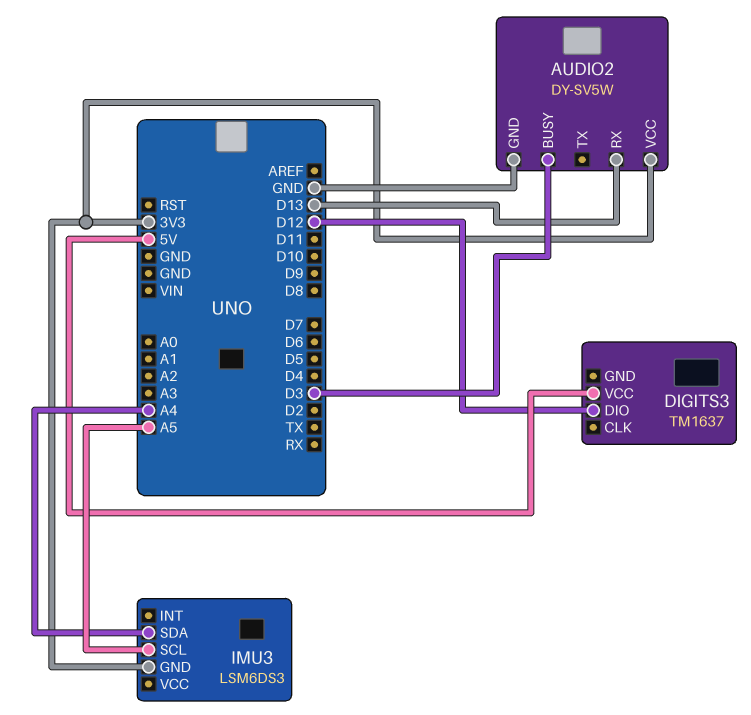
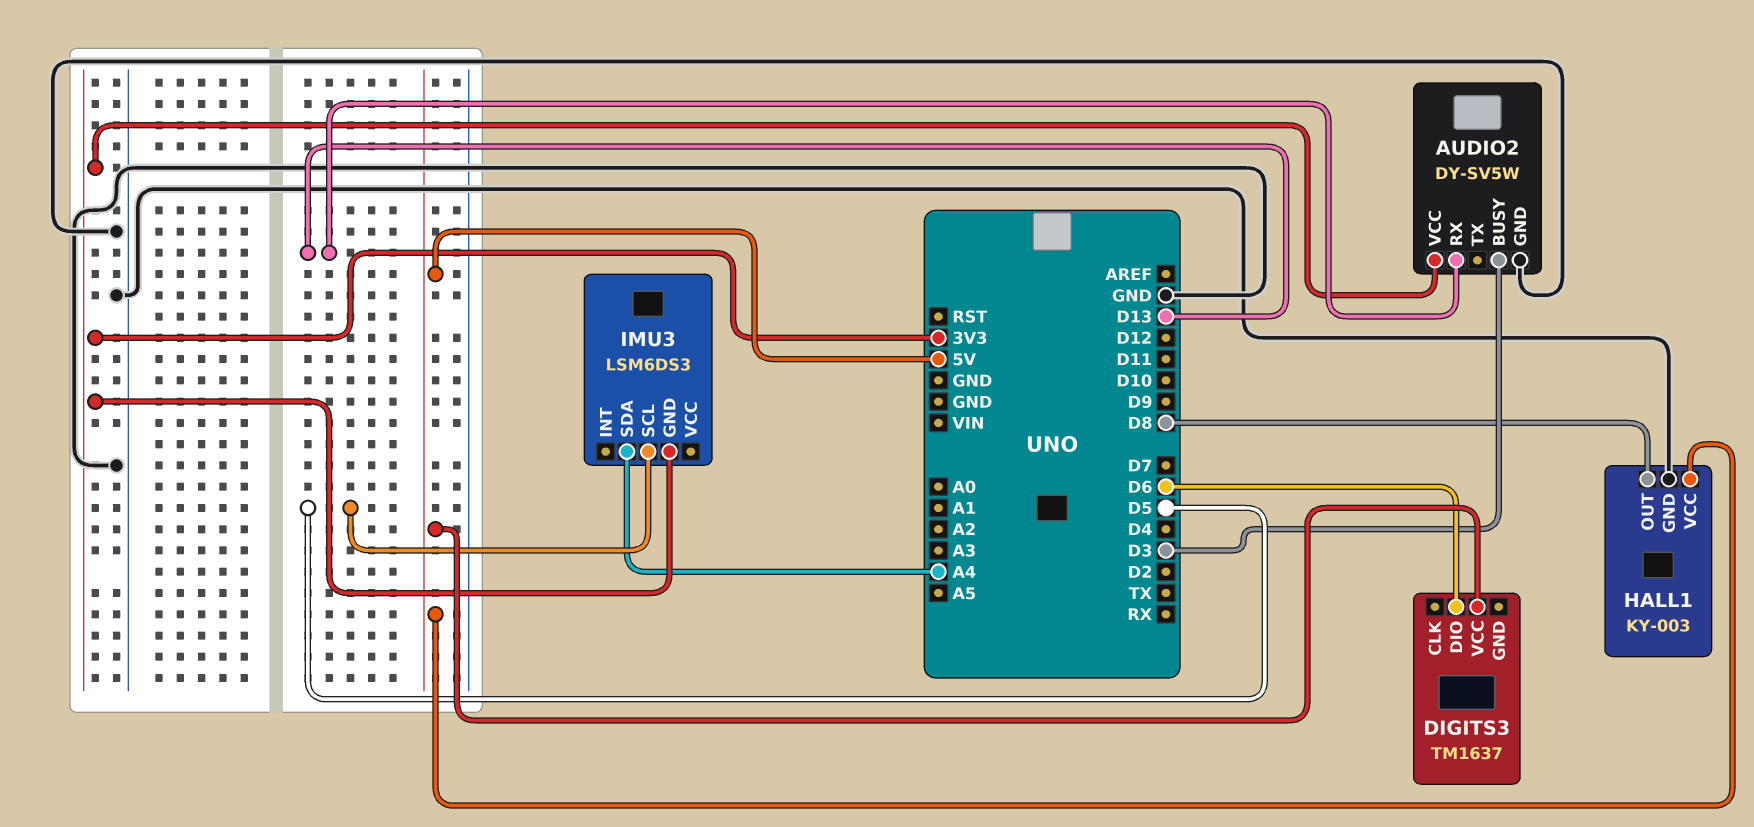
DIGITS3 pin DIO: D12 -> D6
HALL1: none -> KY-003
HALL1 pin GND: none -> GND
HALL1 pin OUT: none -> D8
HALL1 pin VCC: none -> 5V
IMU3 pin SCL: A5 -> D5

